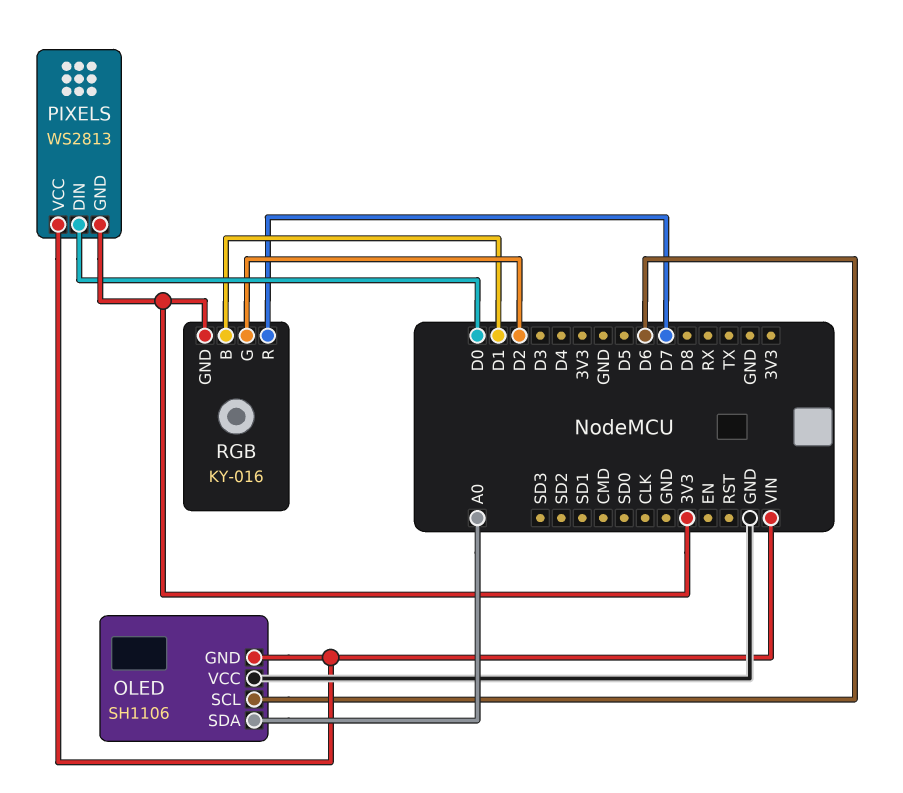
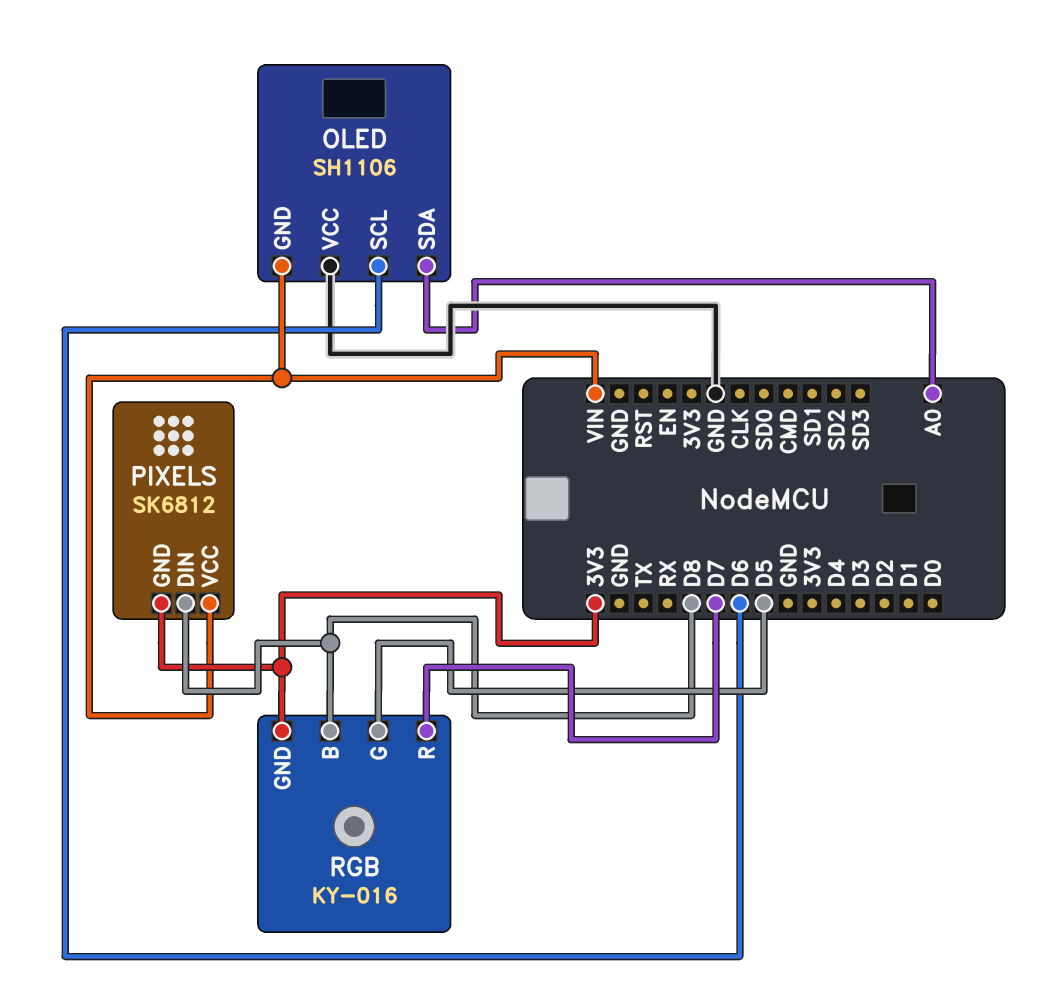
PIXELS: WS2813 -> SK6812
PIXELS pin DIN: D0 -> D8
RGB pin B: D1 -> D8
RGB pin G: D2 -> D5

